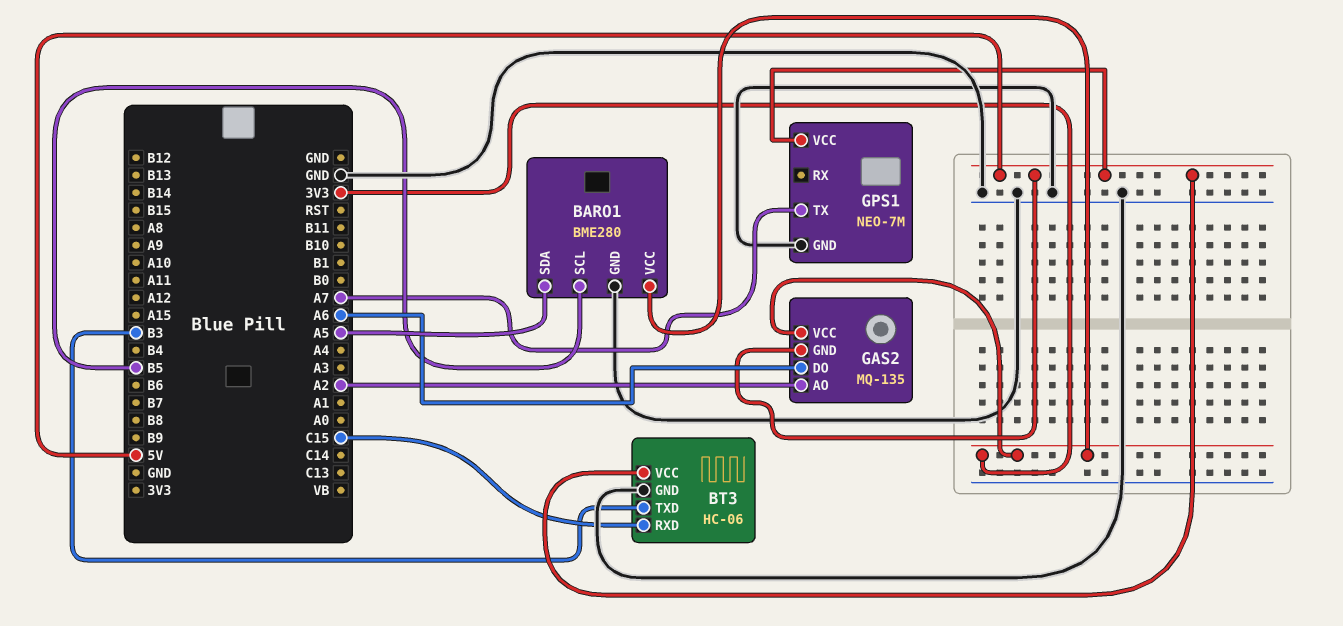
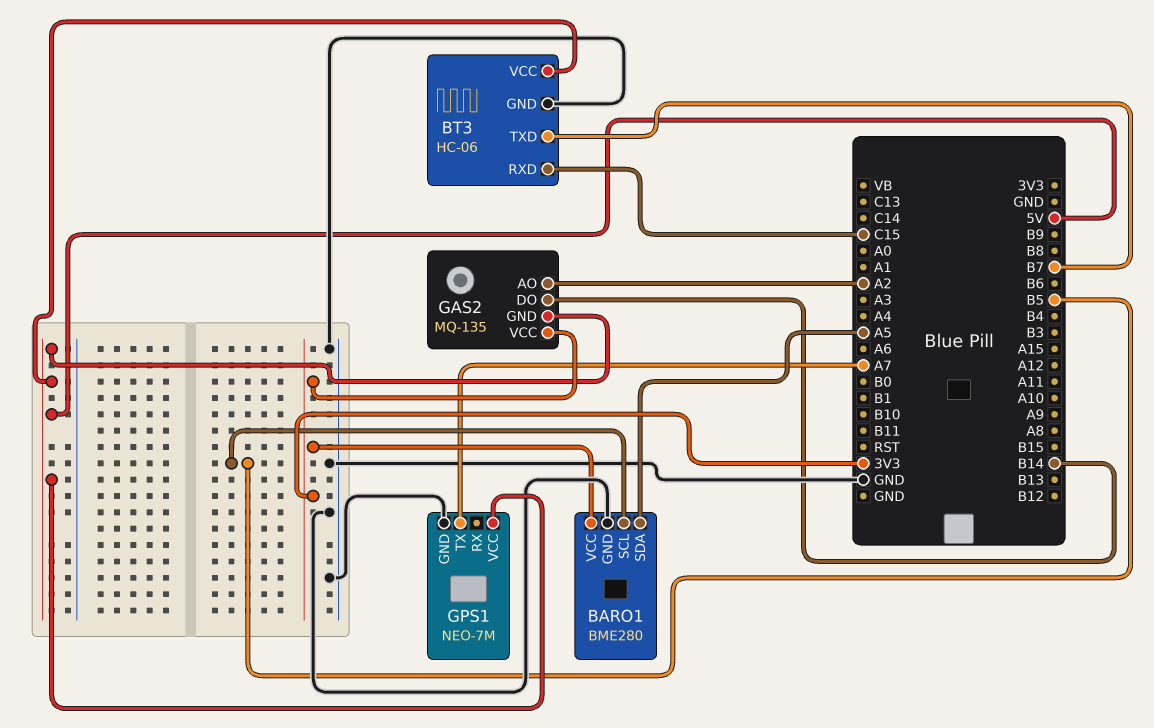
BT3 pin TXD: B3 -> B7
GAS2 pin DO: A6 -> B14

